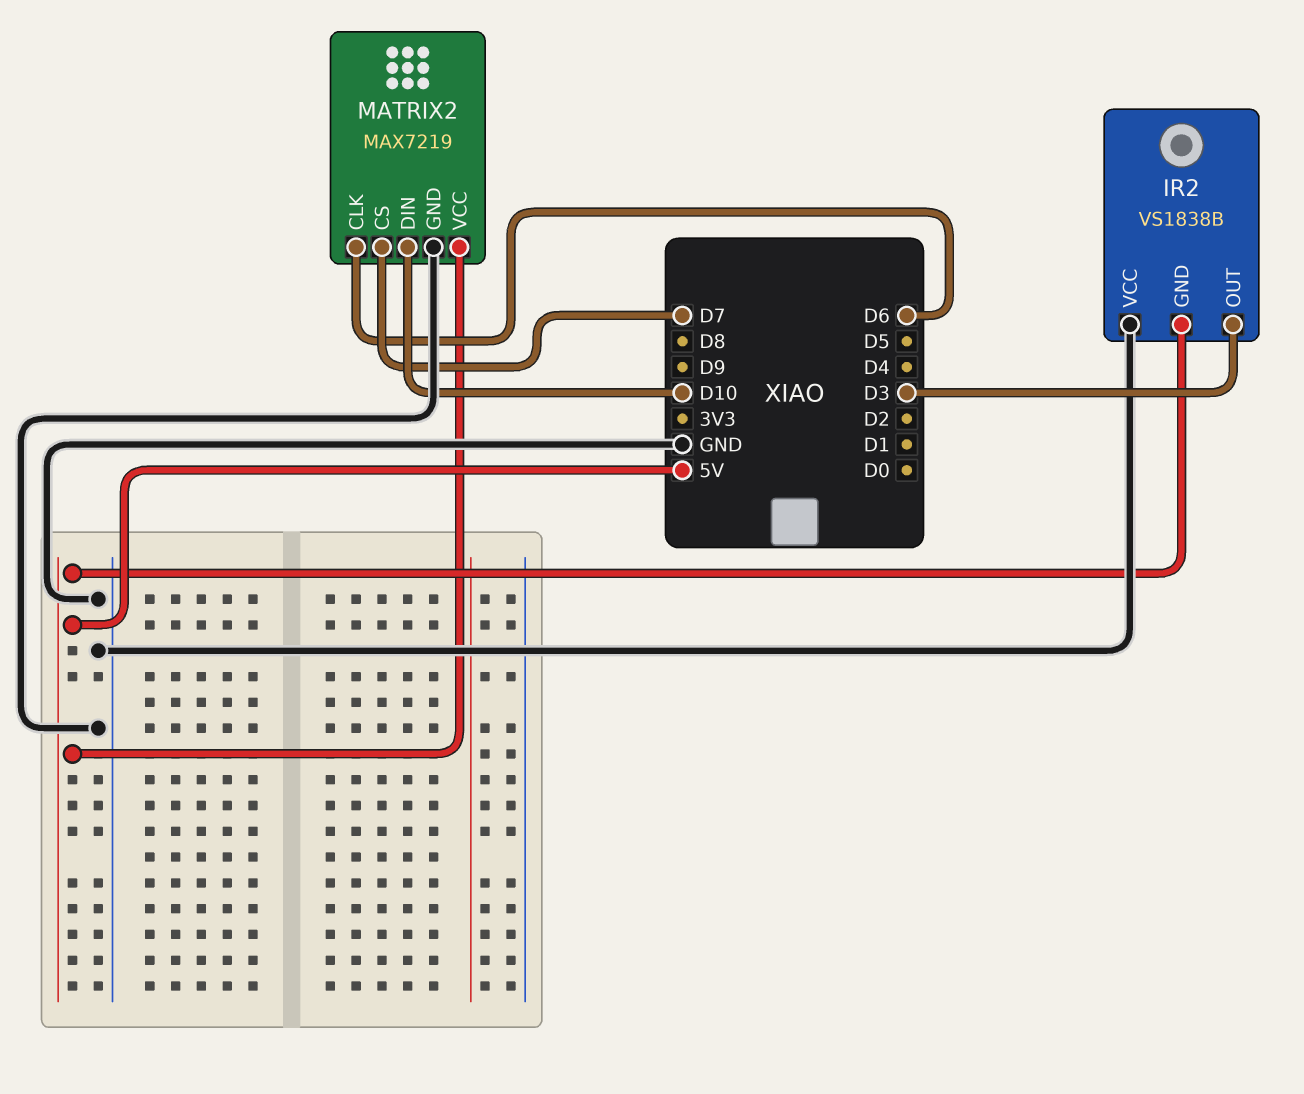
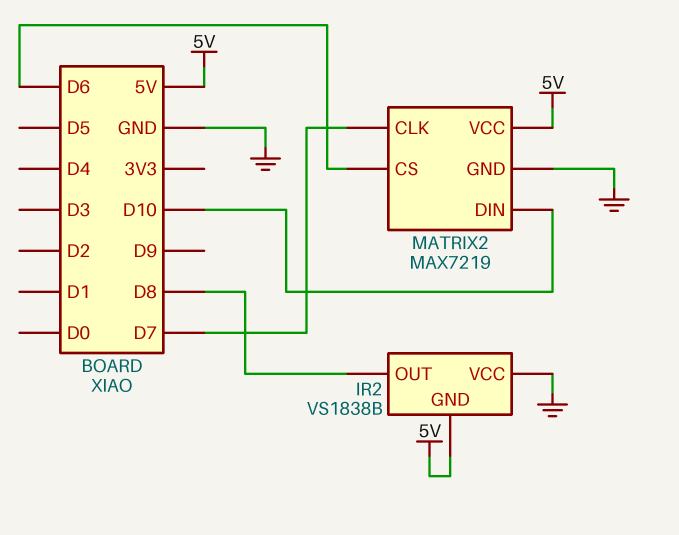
IR2 pin OUT: D3 -> D8
MATRIX2 pin CLK: D6 -> D7
MATRIX2 pin CS: D7 -> D6

